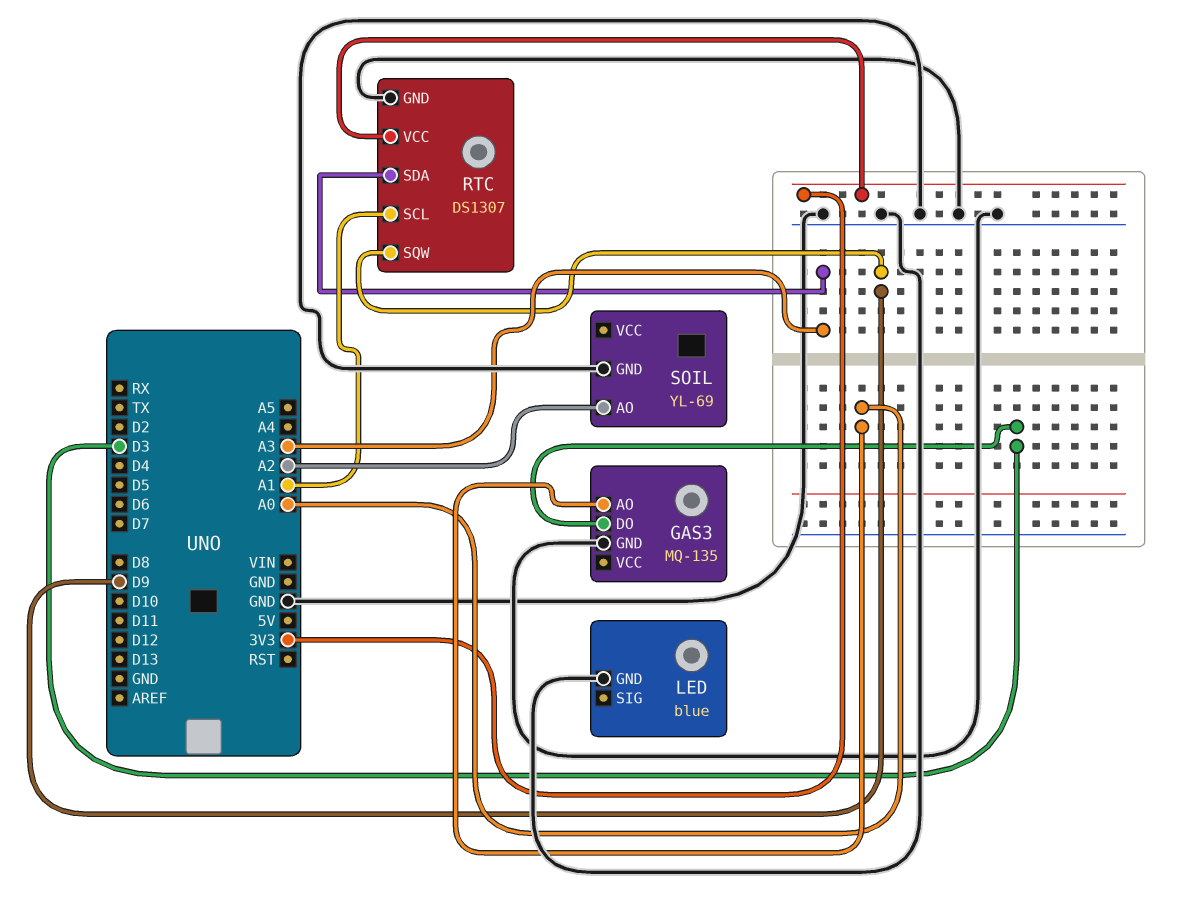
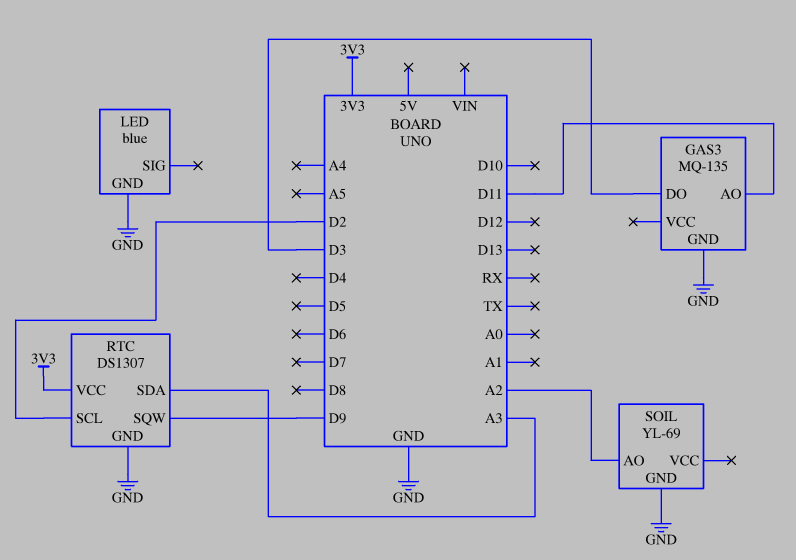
GAS3 pin AO: A0 -> D11
RTC pin SCL: A1 -> D2

